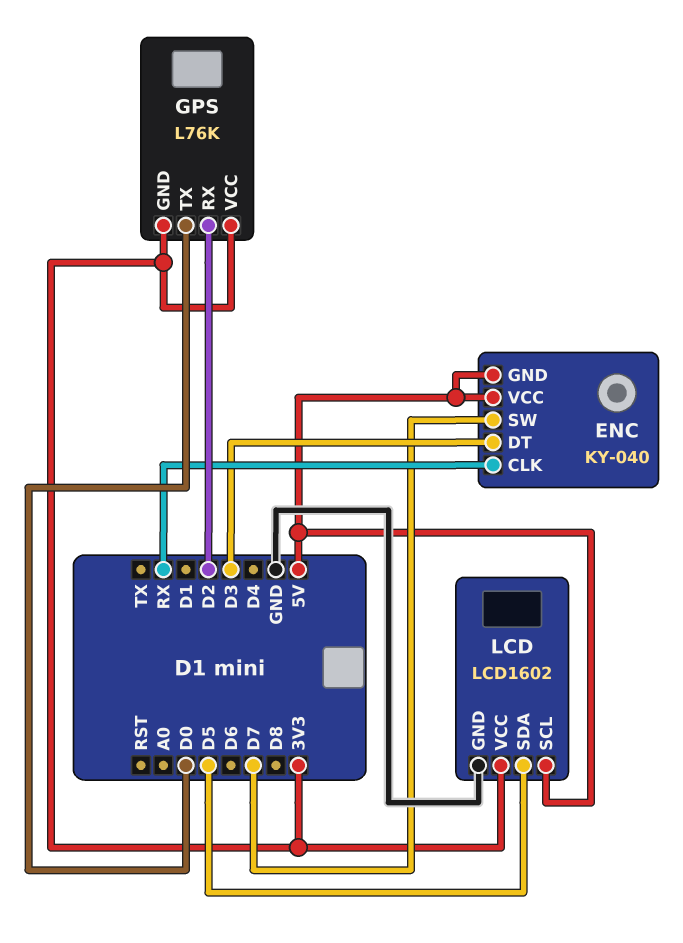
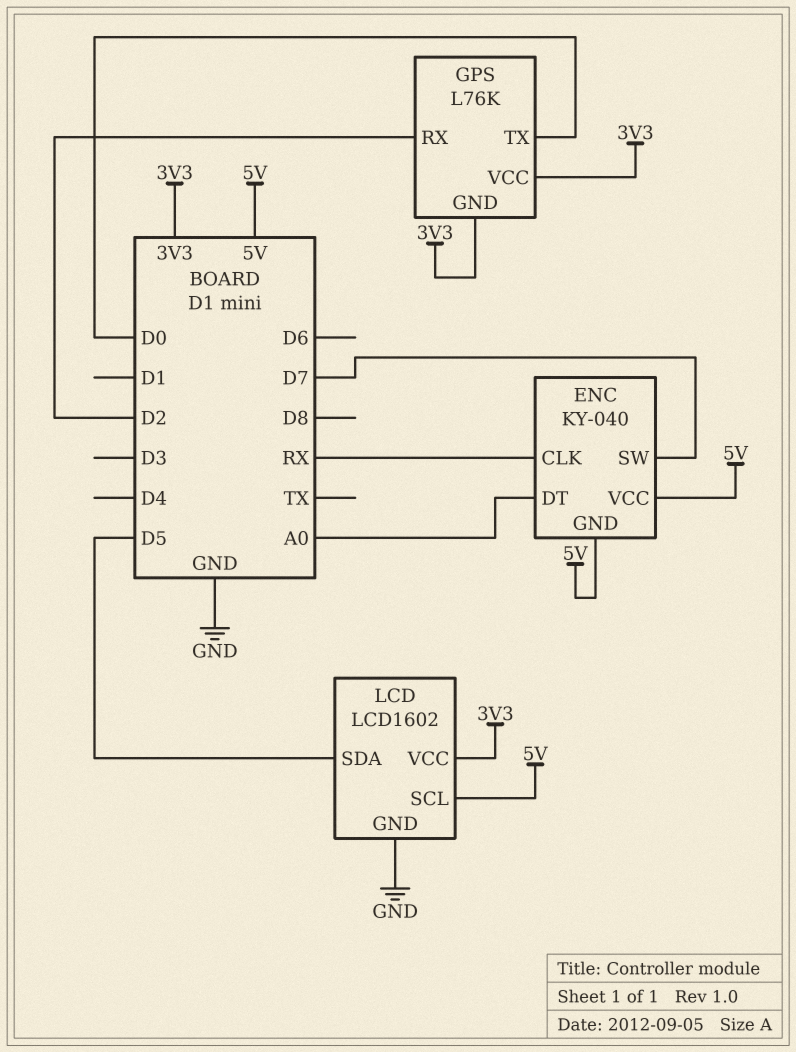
ENC pin DT: D3 -> A0

